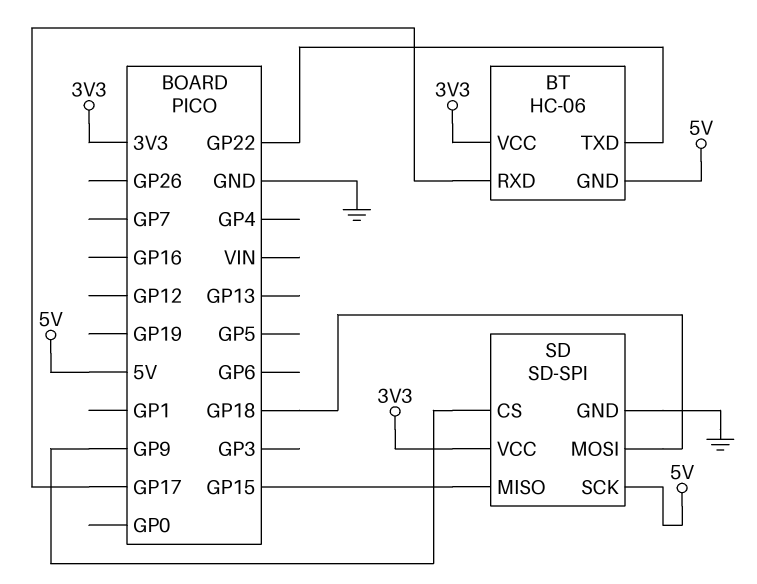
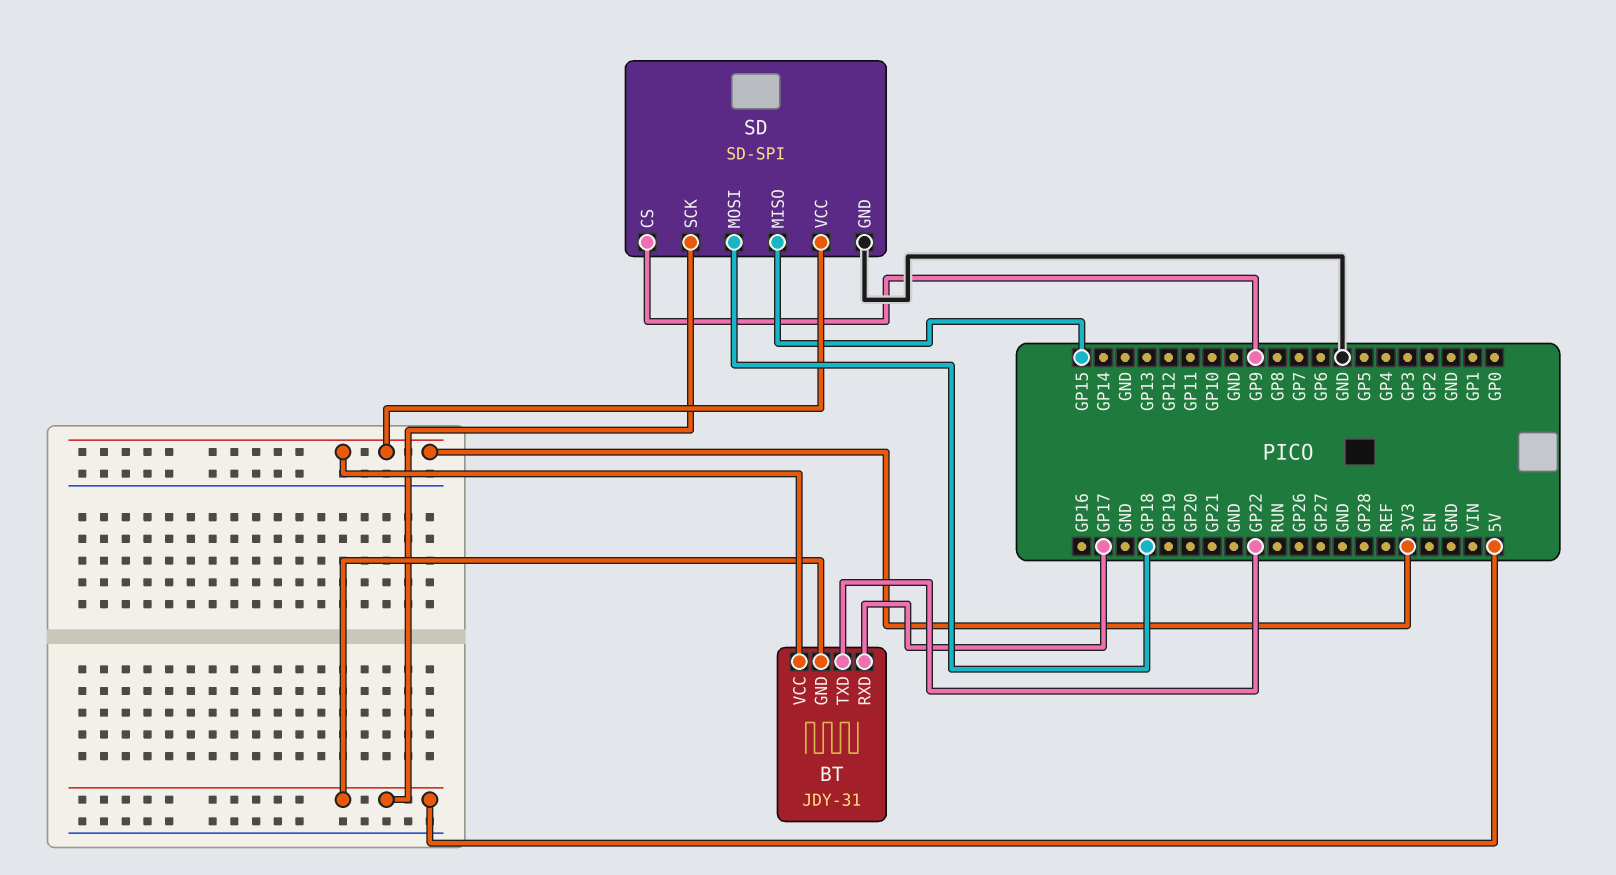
BT: HC-06 -> JDY-31

